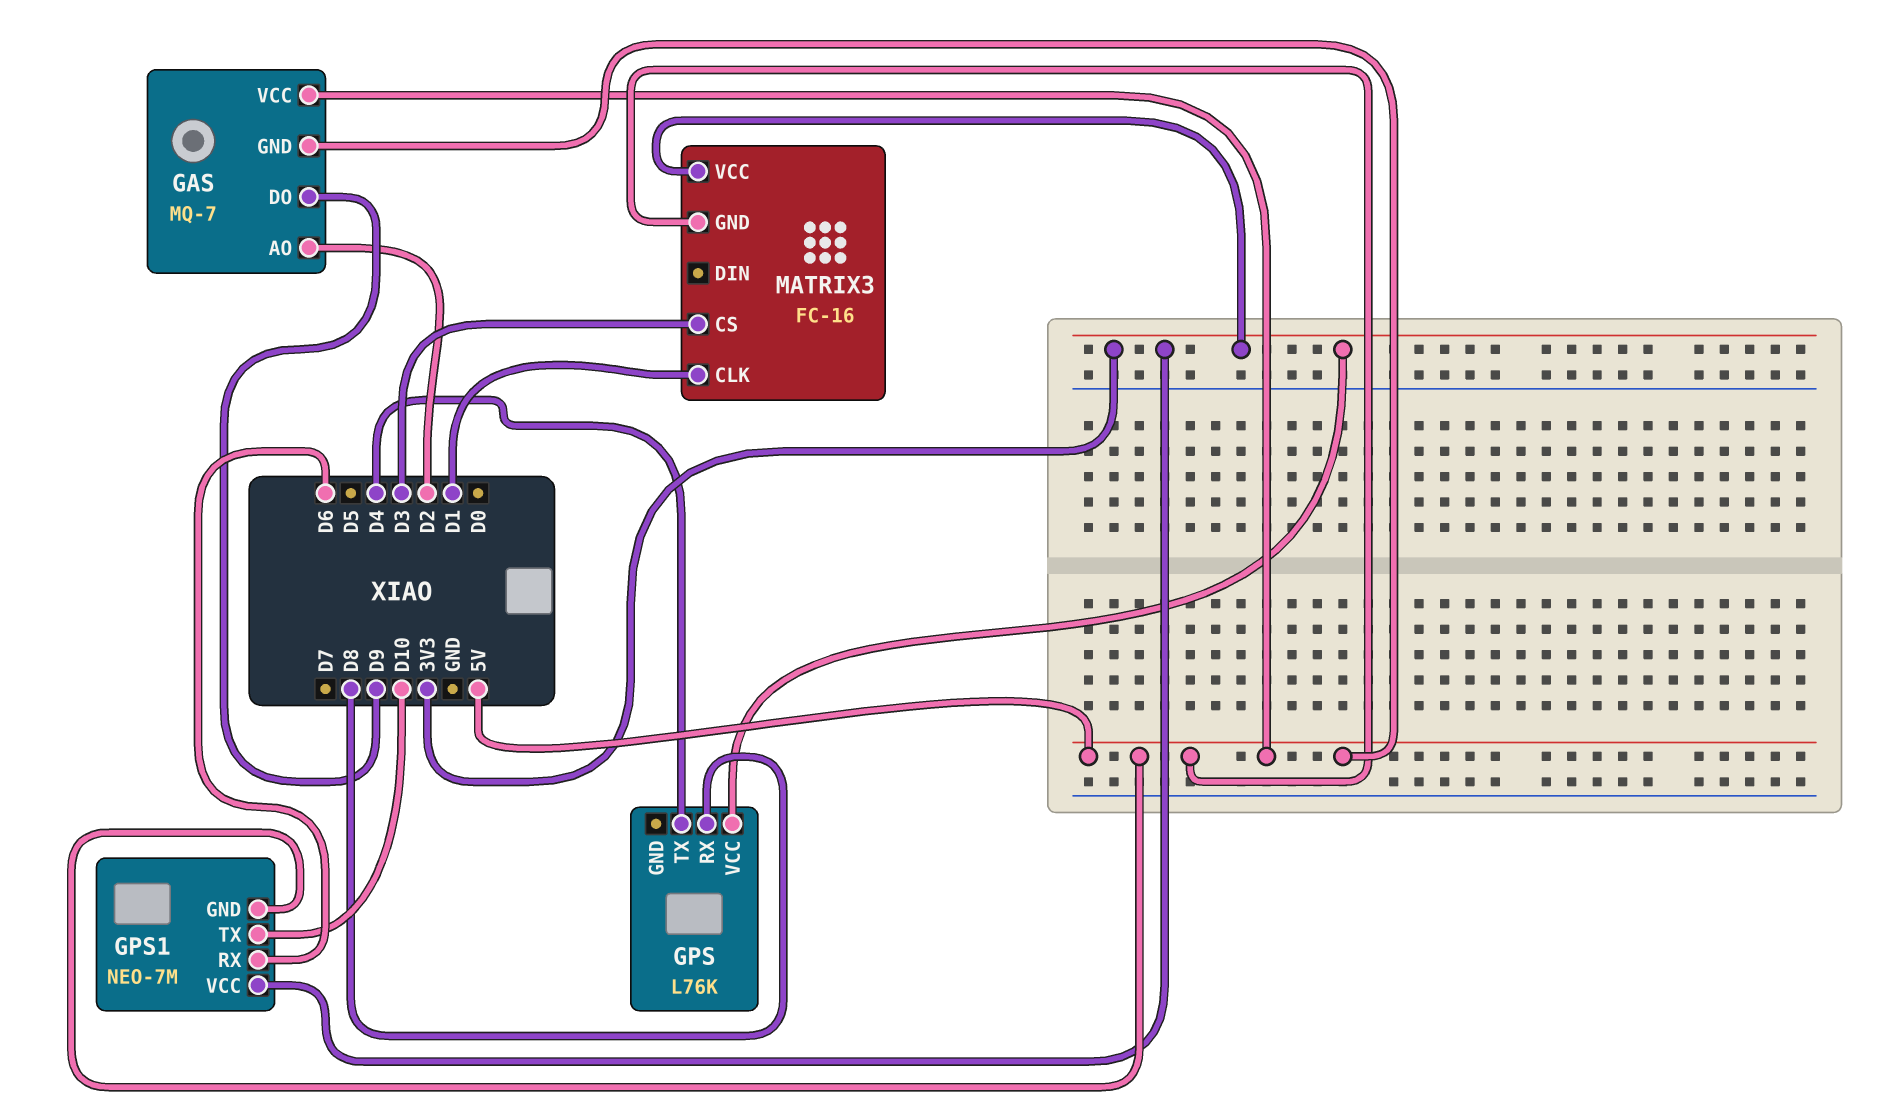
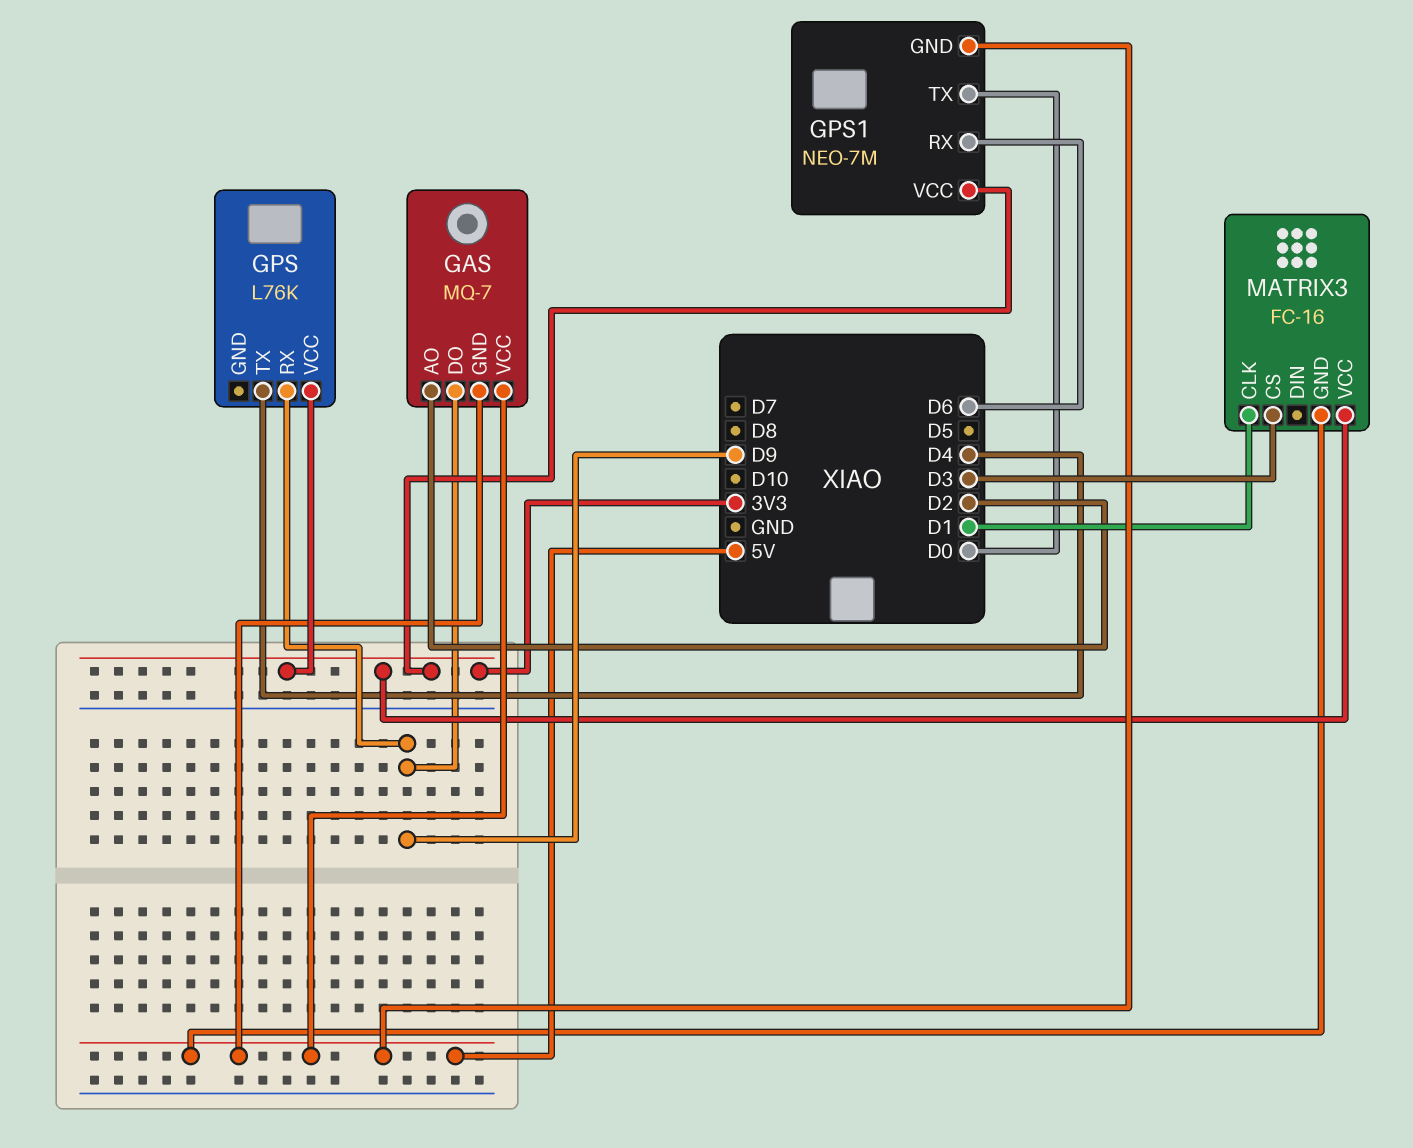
GPS pin RX: D8 -> D9
GPS1 pin TX: D10 -> D0

